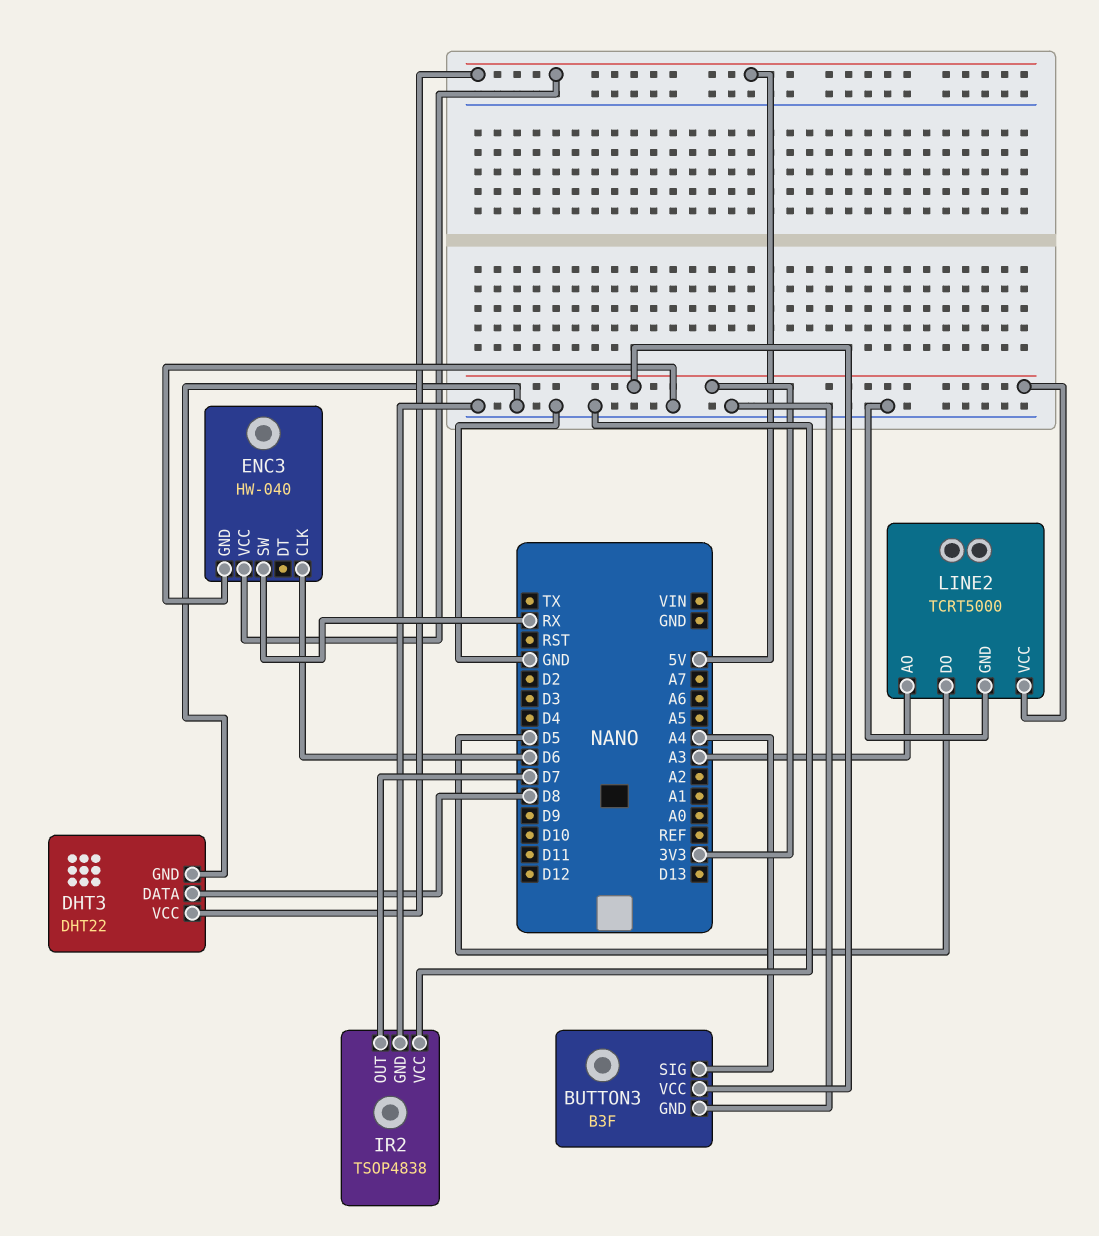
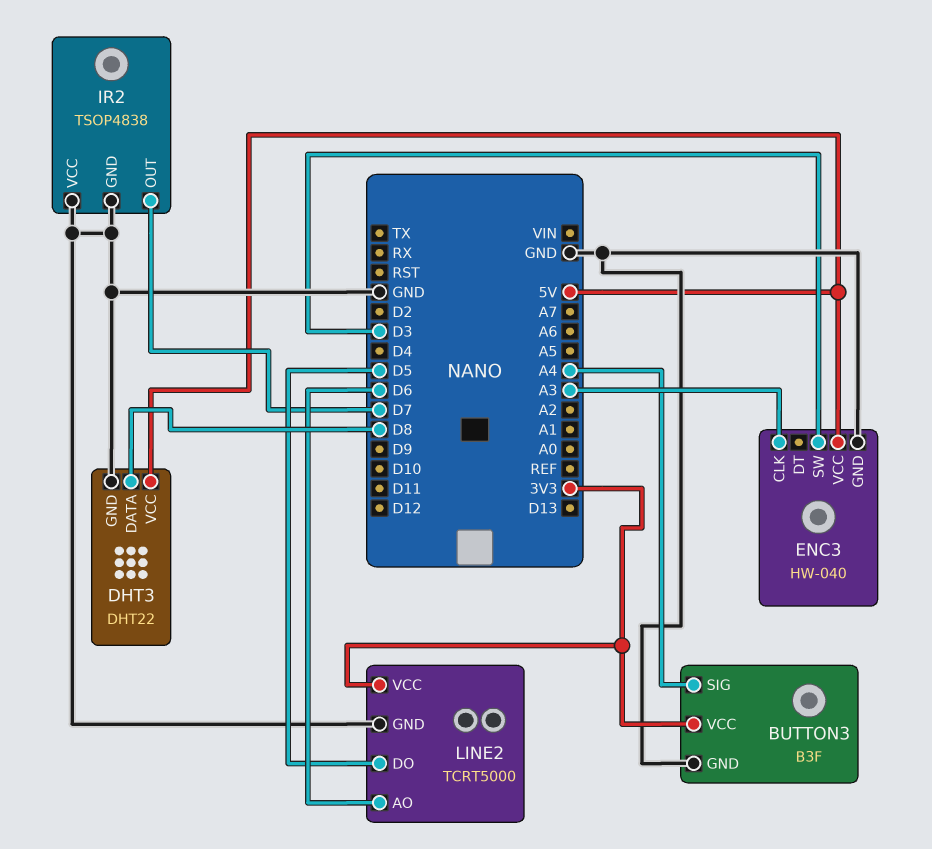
ENC3 pin CLK: D6 -> A3
ENC3 pin SW: RX -> D3
LINE2 pin AO: A3 -> D6

